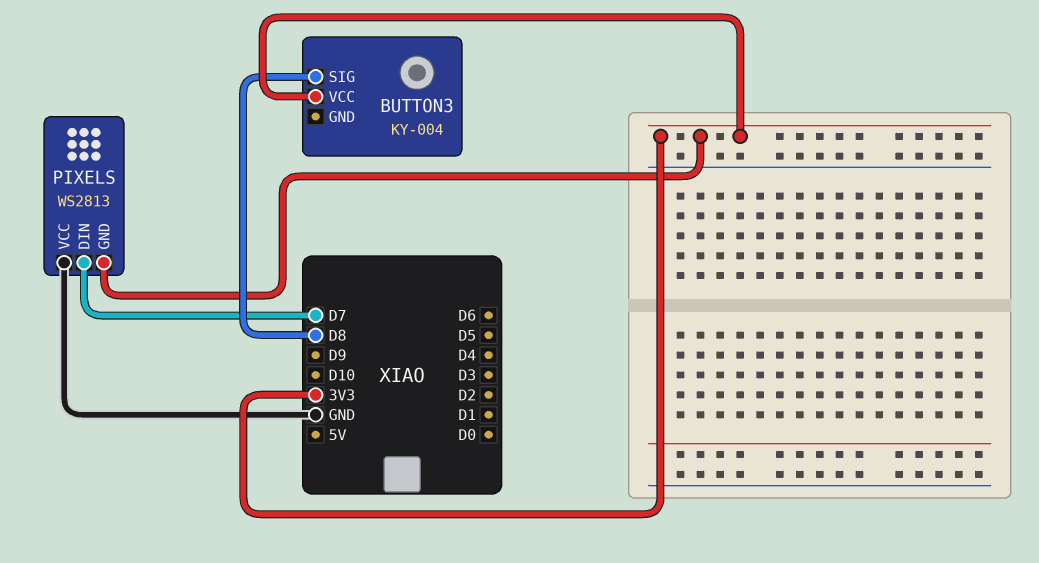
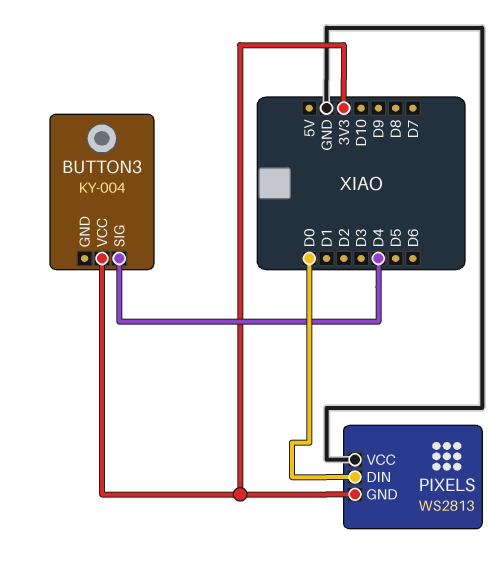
BUTTON3 pin SIG: D8 -> D4
PIXELS pin DIN: D7 -> D0

